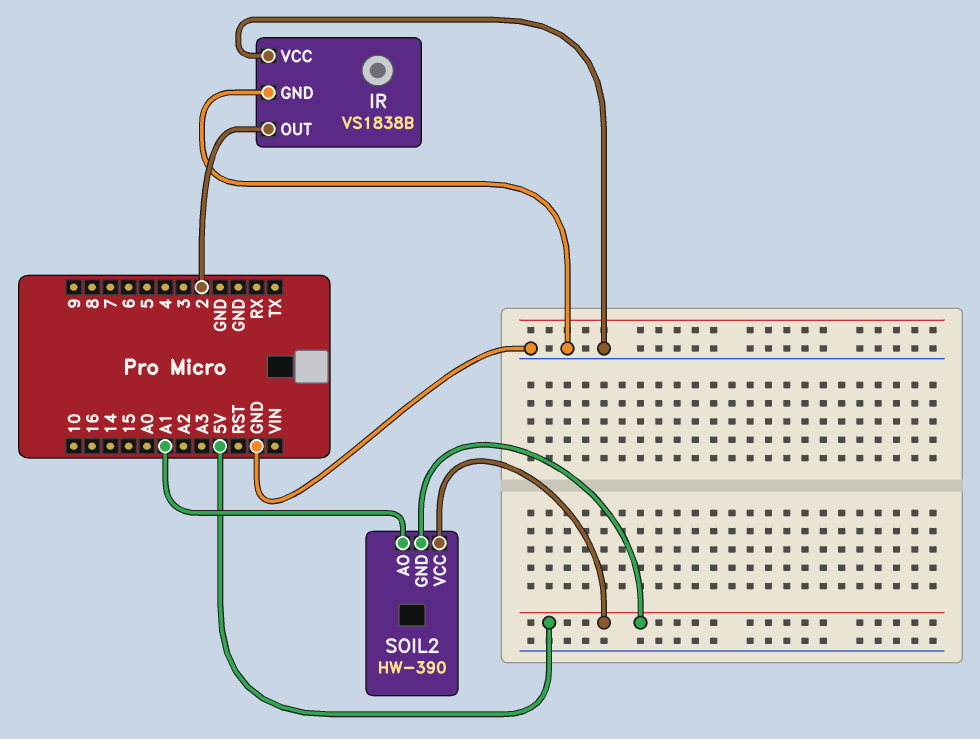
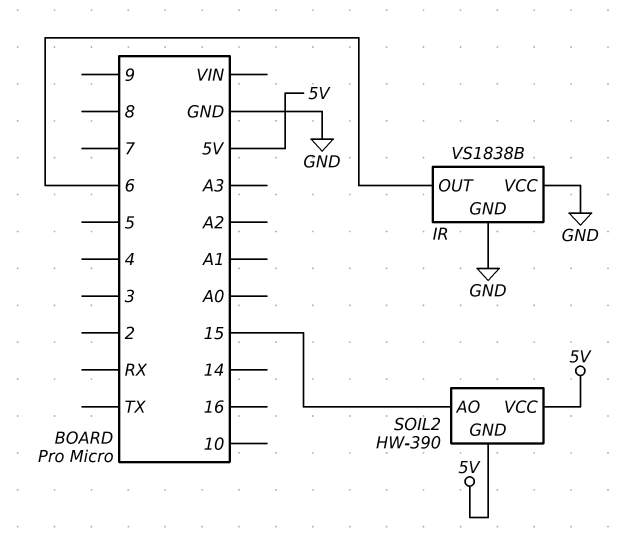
IR pin OUT: 2 -> 6
SOIL2 pin AO: A1 -> 15

